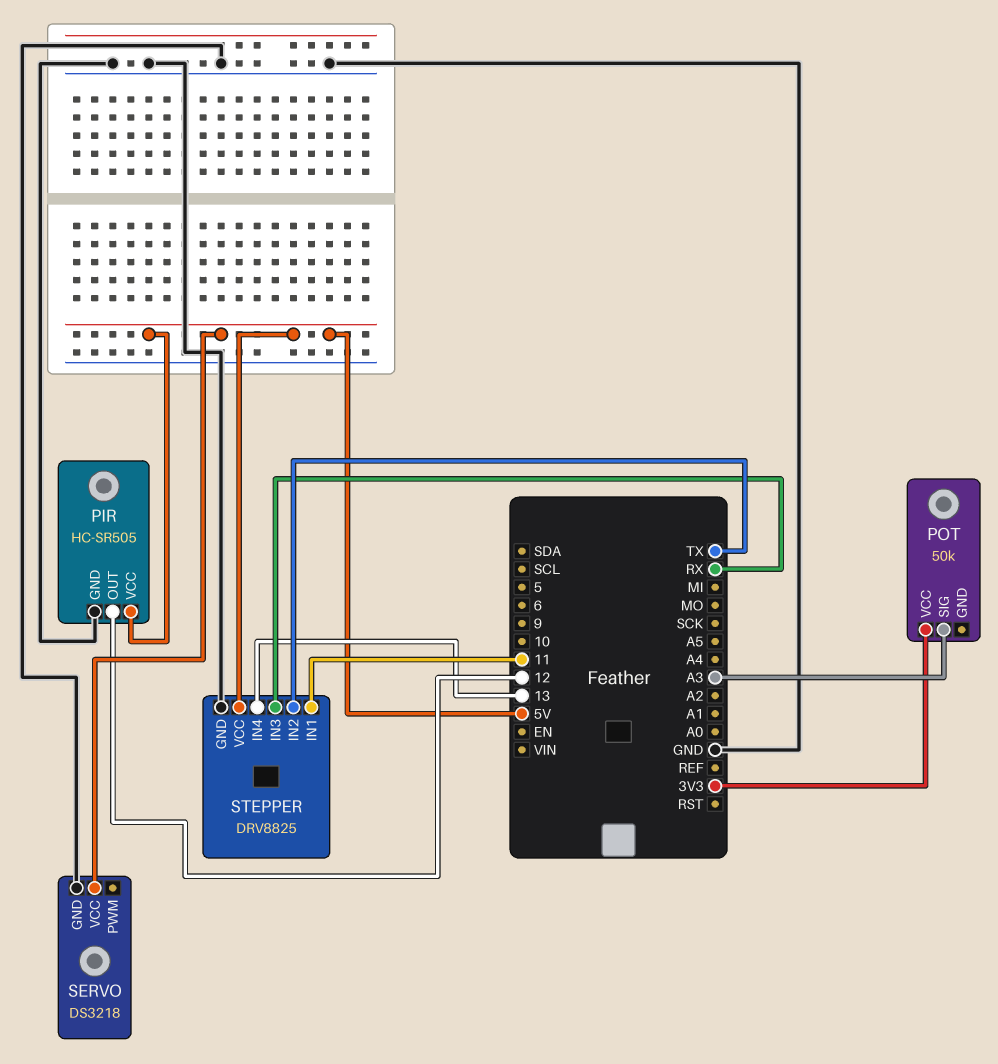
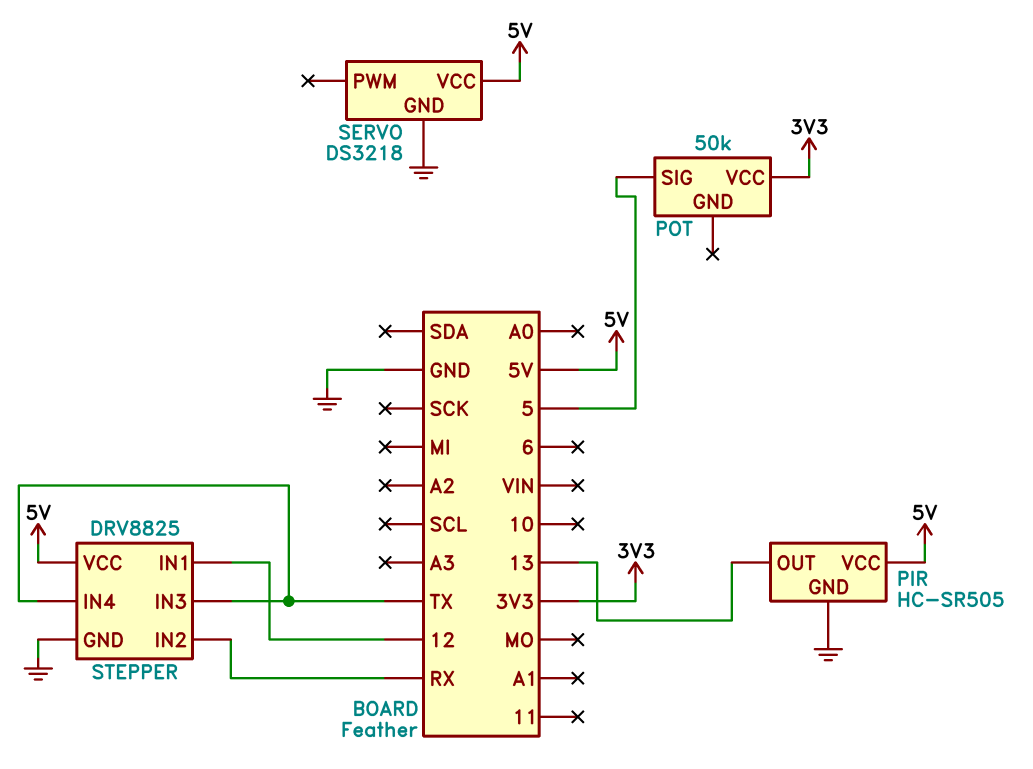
PIR pin OUT: 12 -> 13
POT pin SIG: A3 -> 5
STEPPER pin IN1: 11 -> 12
STEPPER pin IN2: TX -> RX
STEPPER pin IN3: RX -> TX
STEPPER pin IN4: 13 -> TX

